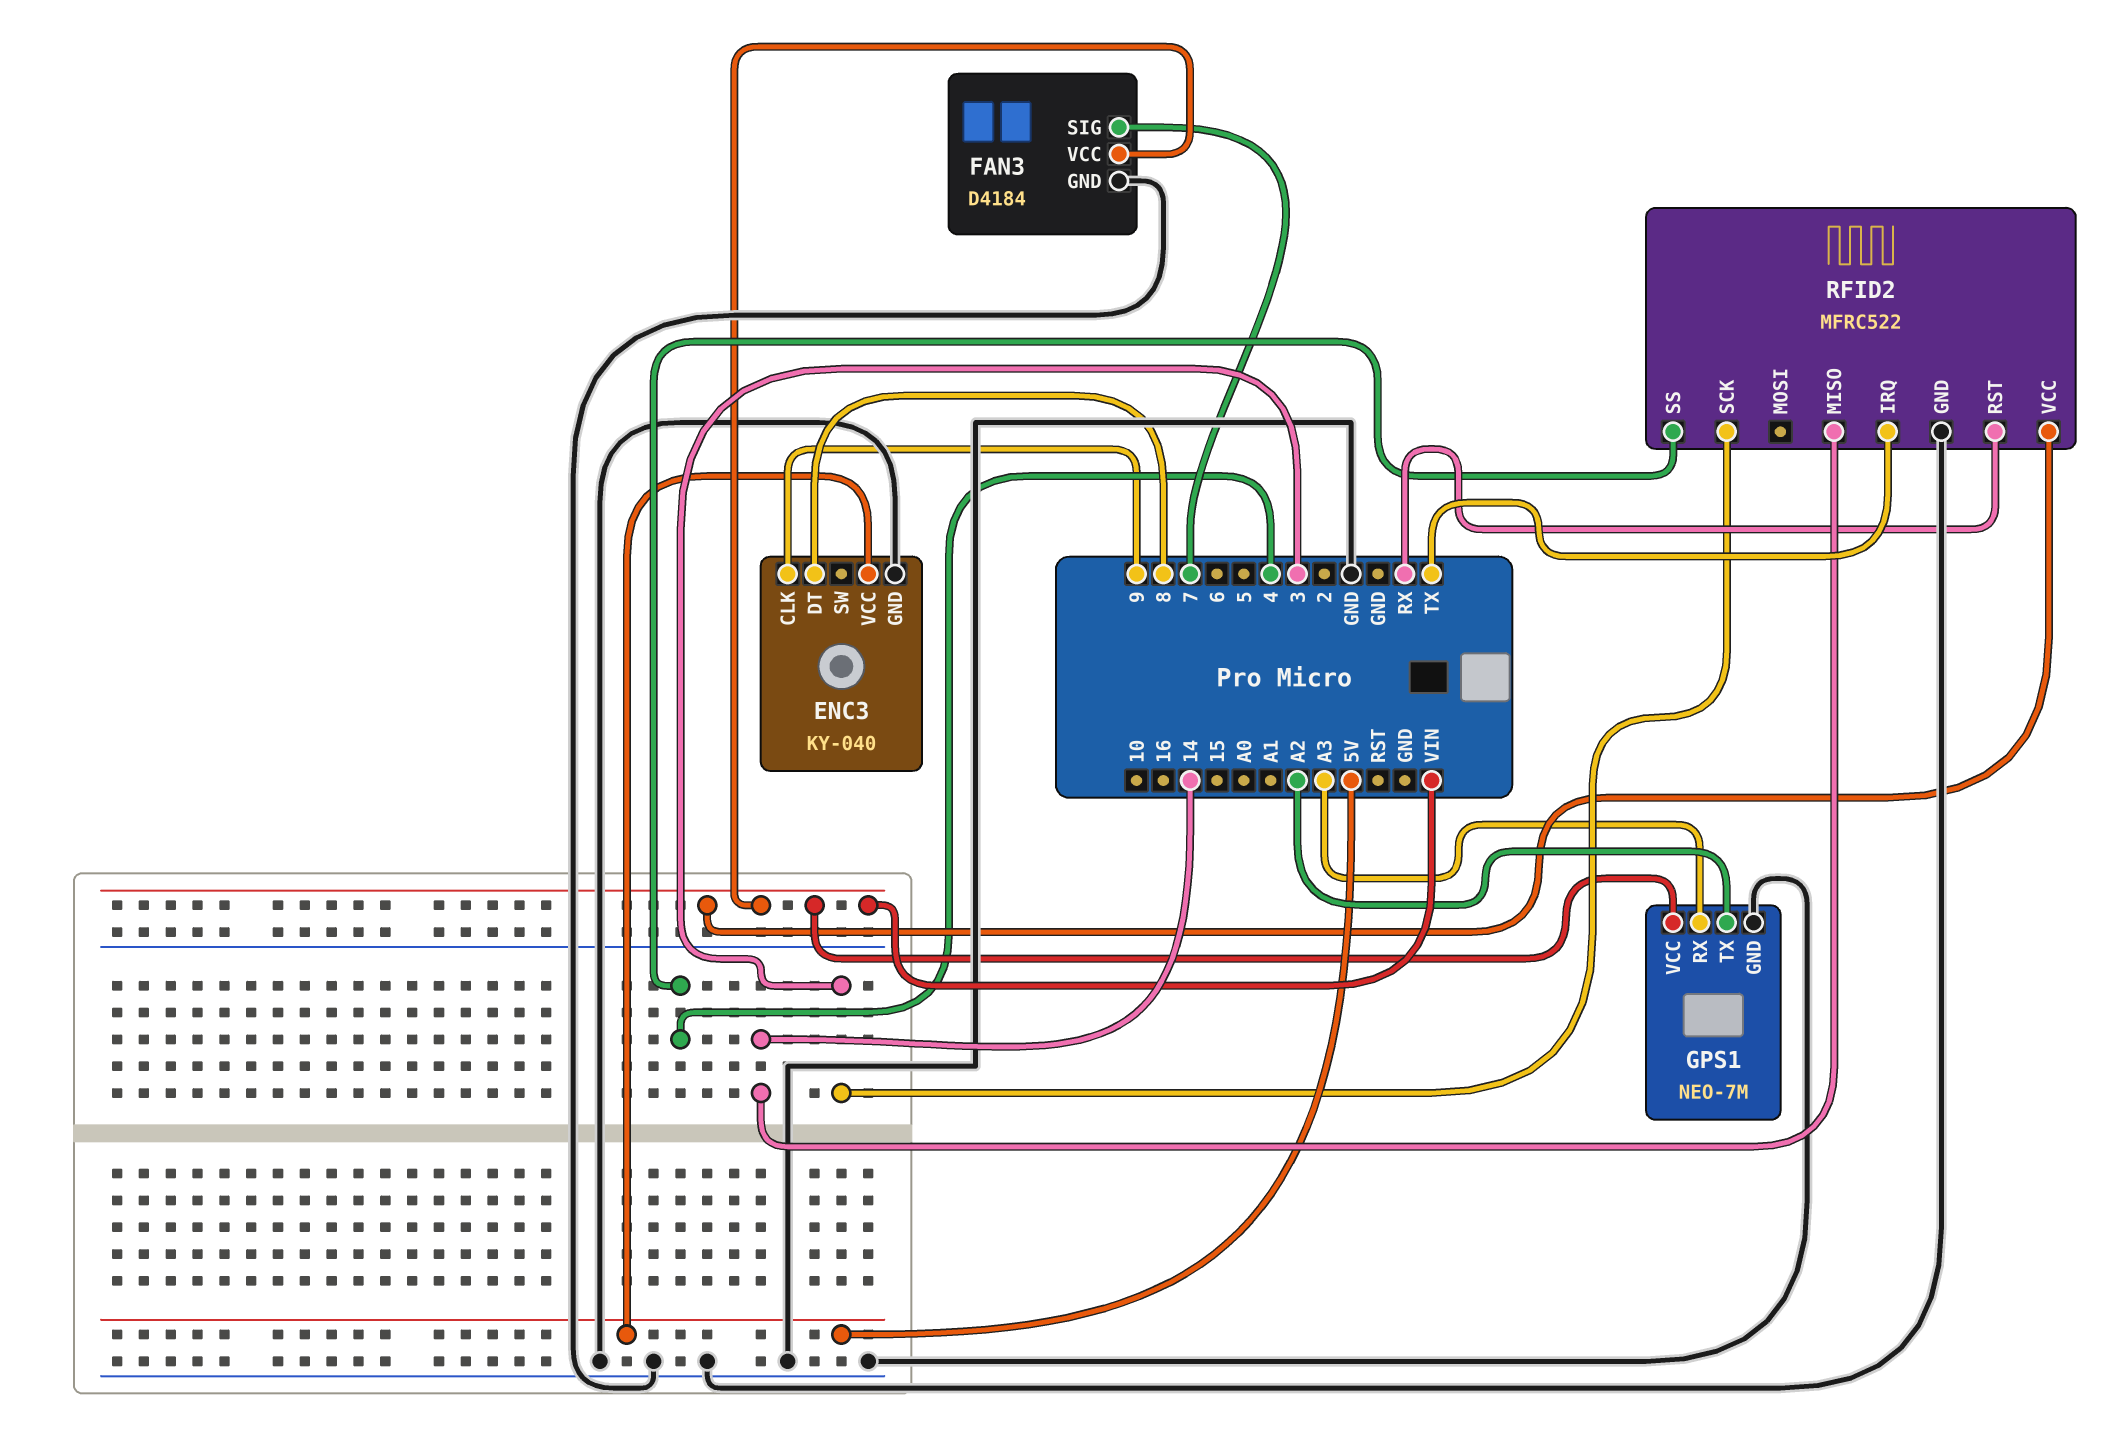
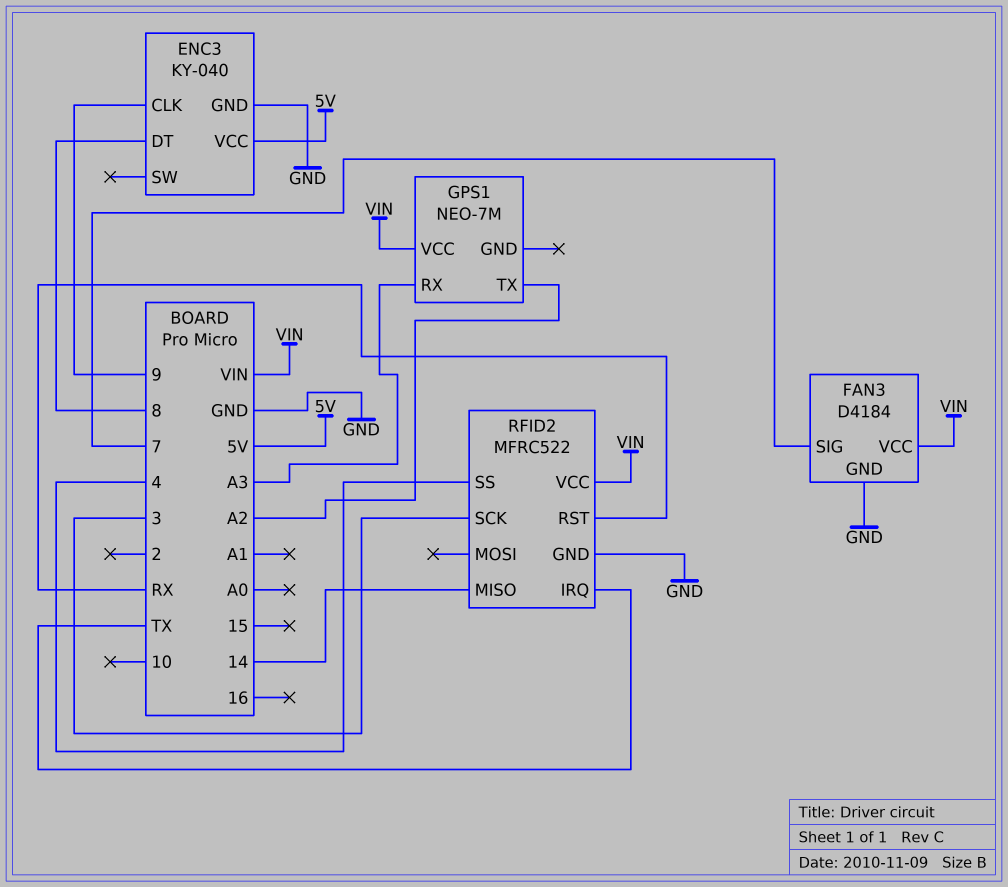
GPS1 pin GND: GND -> none

